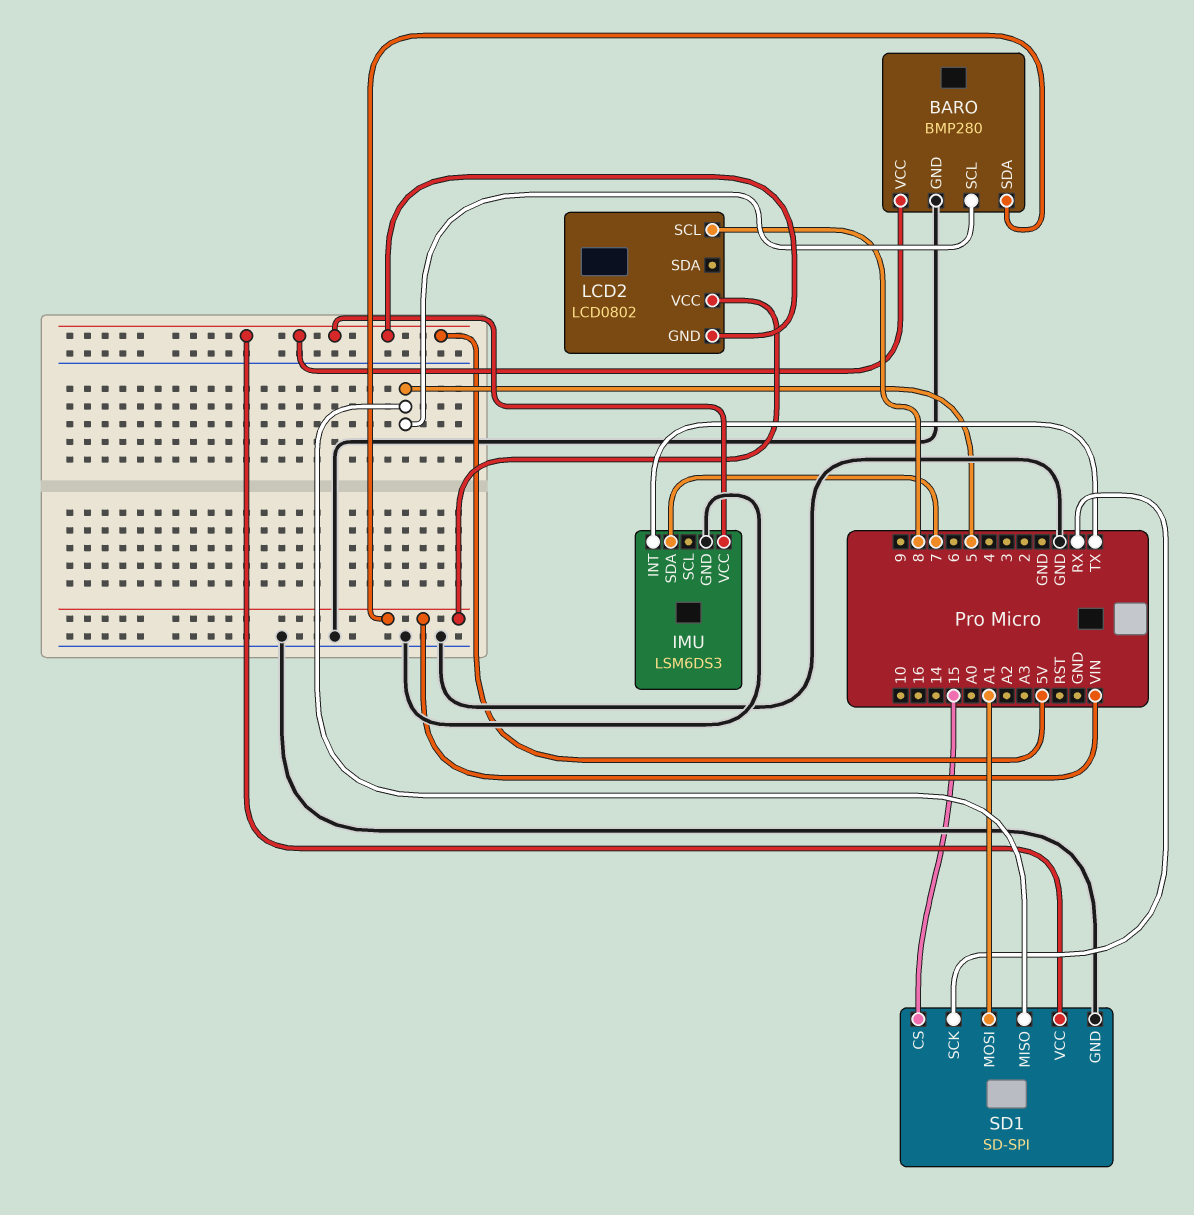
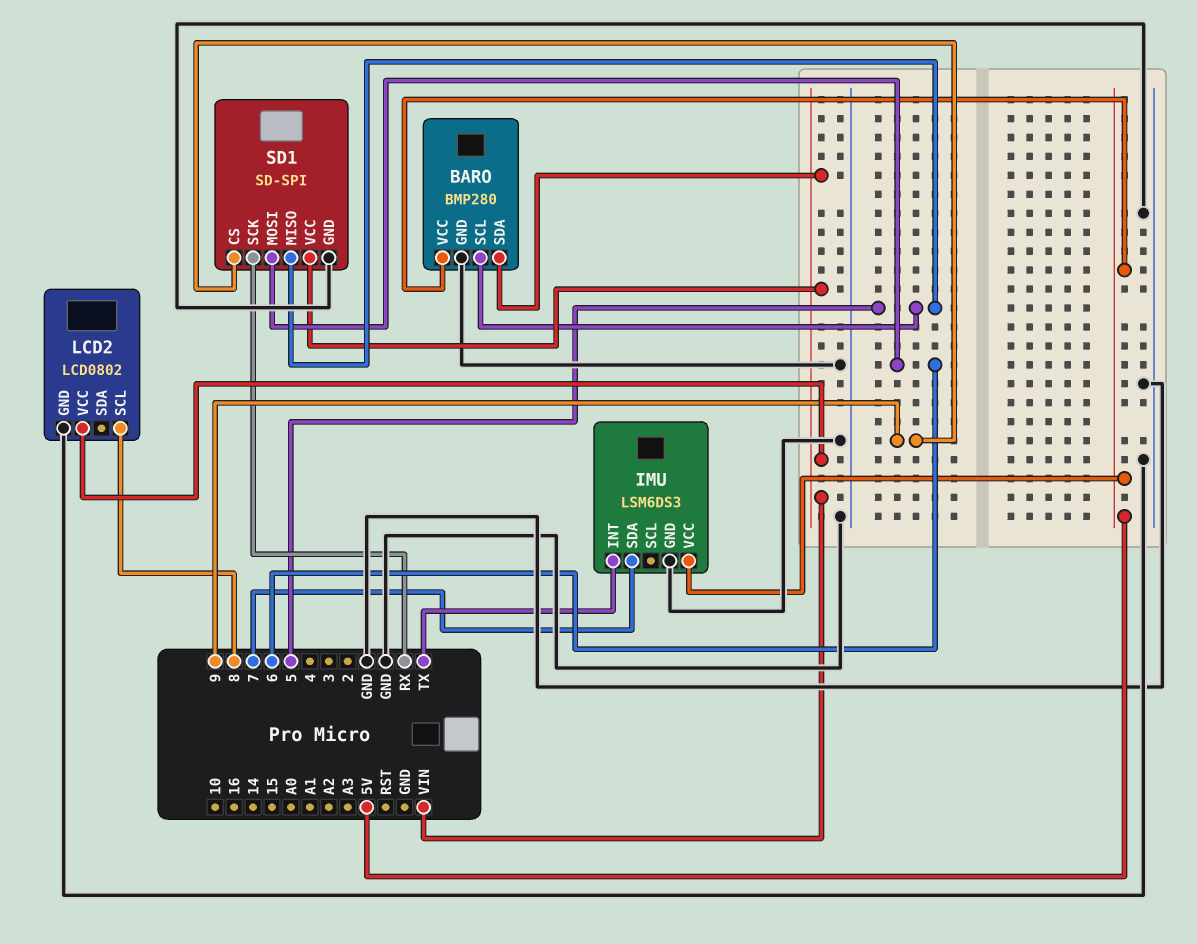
LCD2 pin GND: 5V -> GND
SD1 pin CS: 15 -> 9
SD1 pin MOSI: A1 -> 6
SD1 pin VCC: 5V -> VIN

